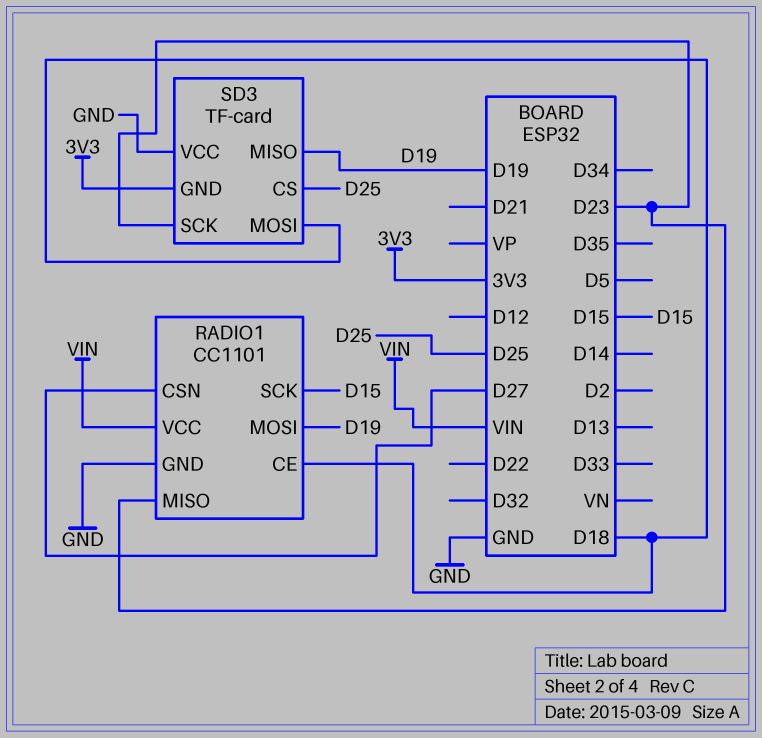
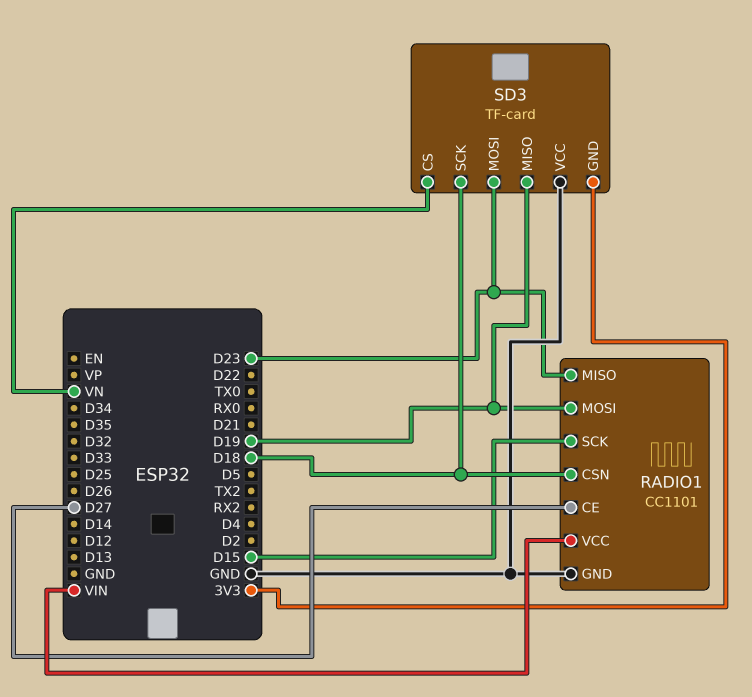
RADIO1 pin CE: D18 -> D27
RADIO1 pin CSN: D27 -> D18
SD3 pin CS: D25 -> VN
SD3 pin MOSI: D18 -> D23
SD3 pin SCK: D23 -> D18

